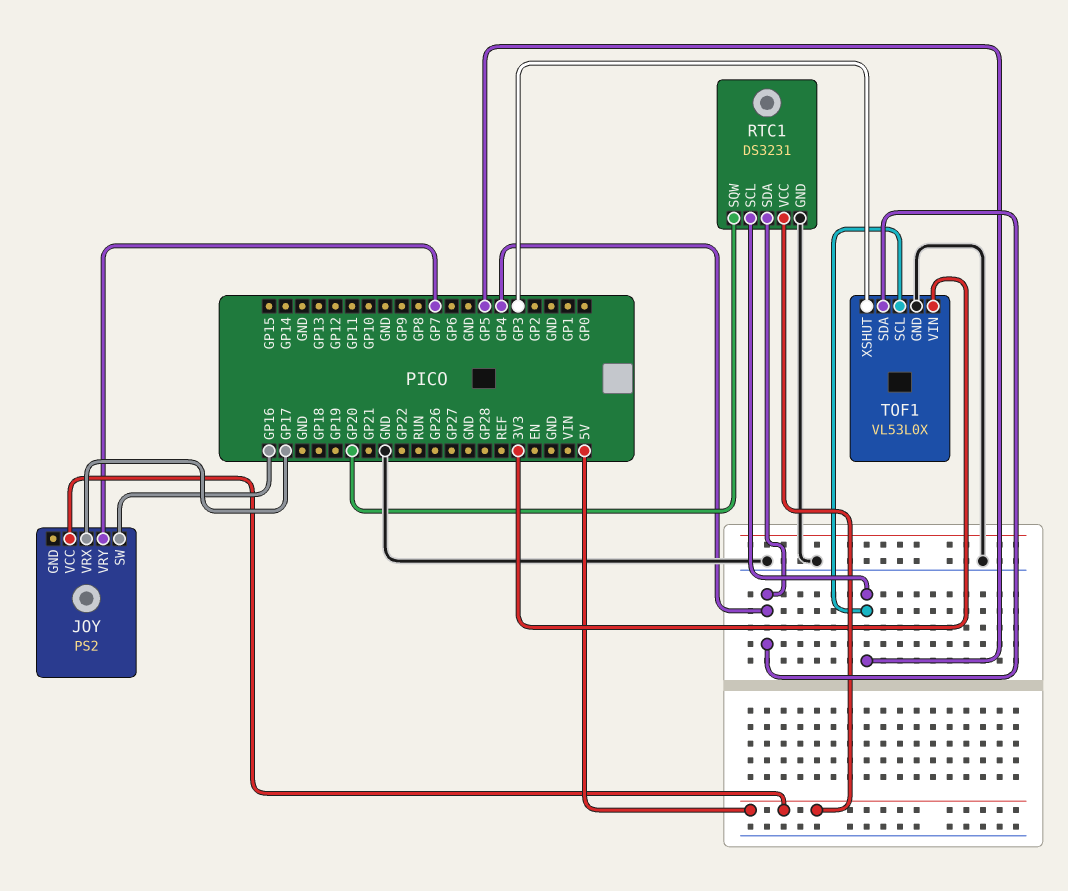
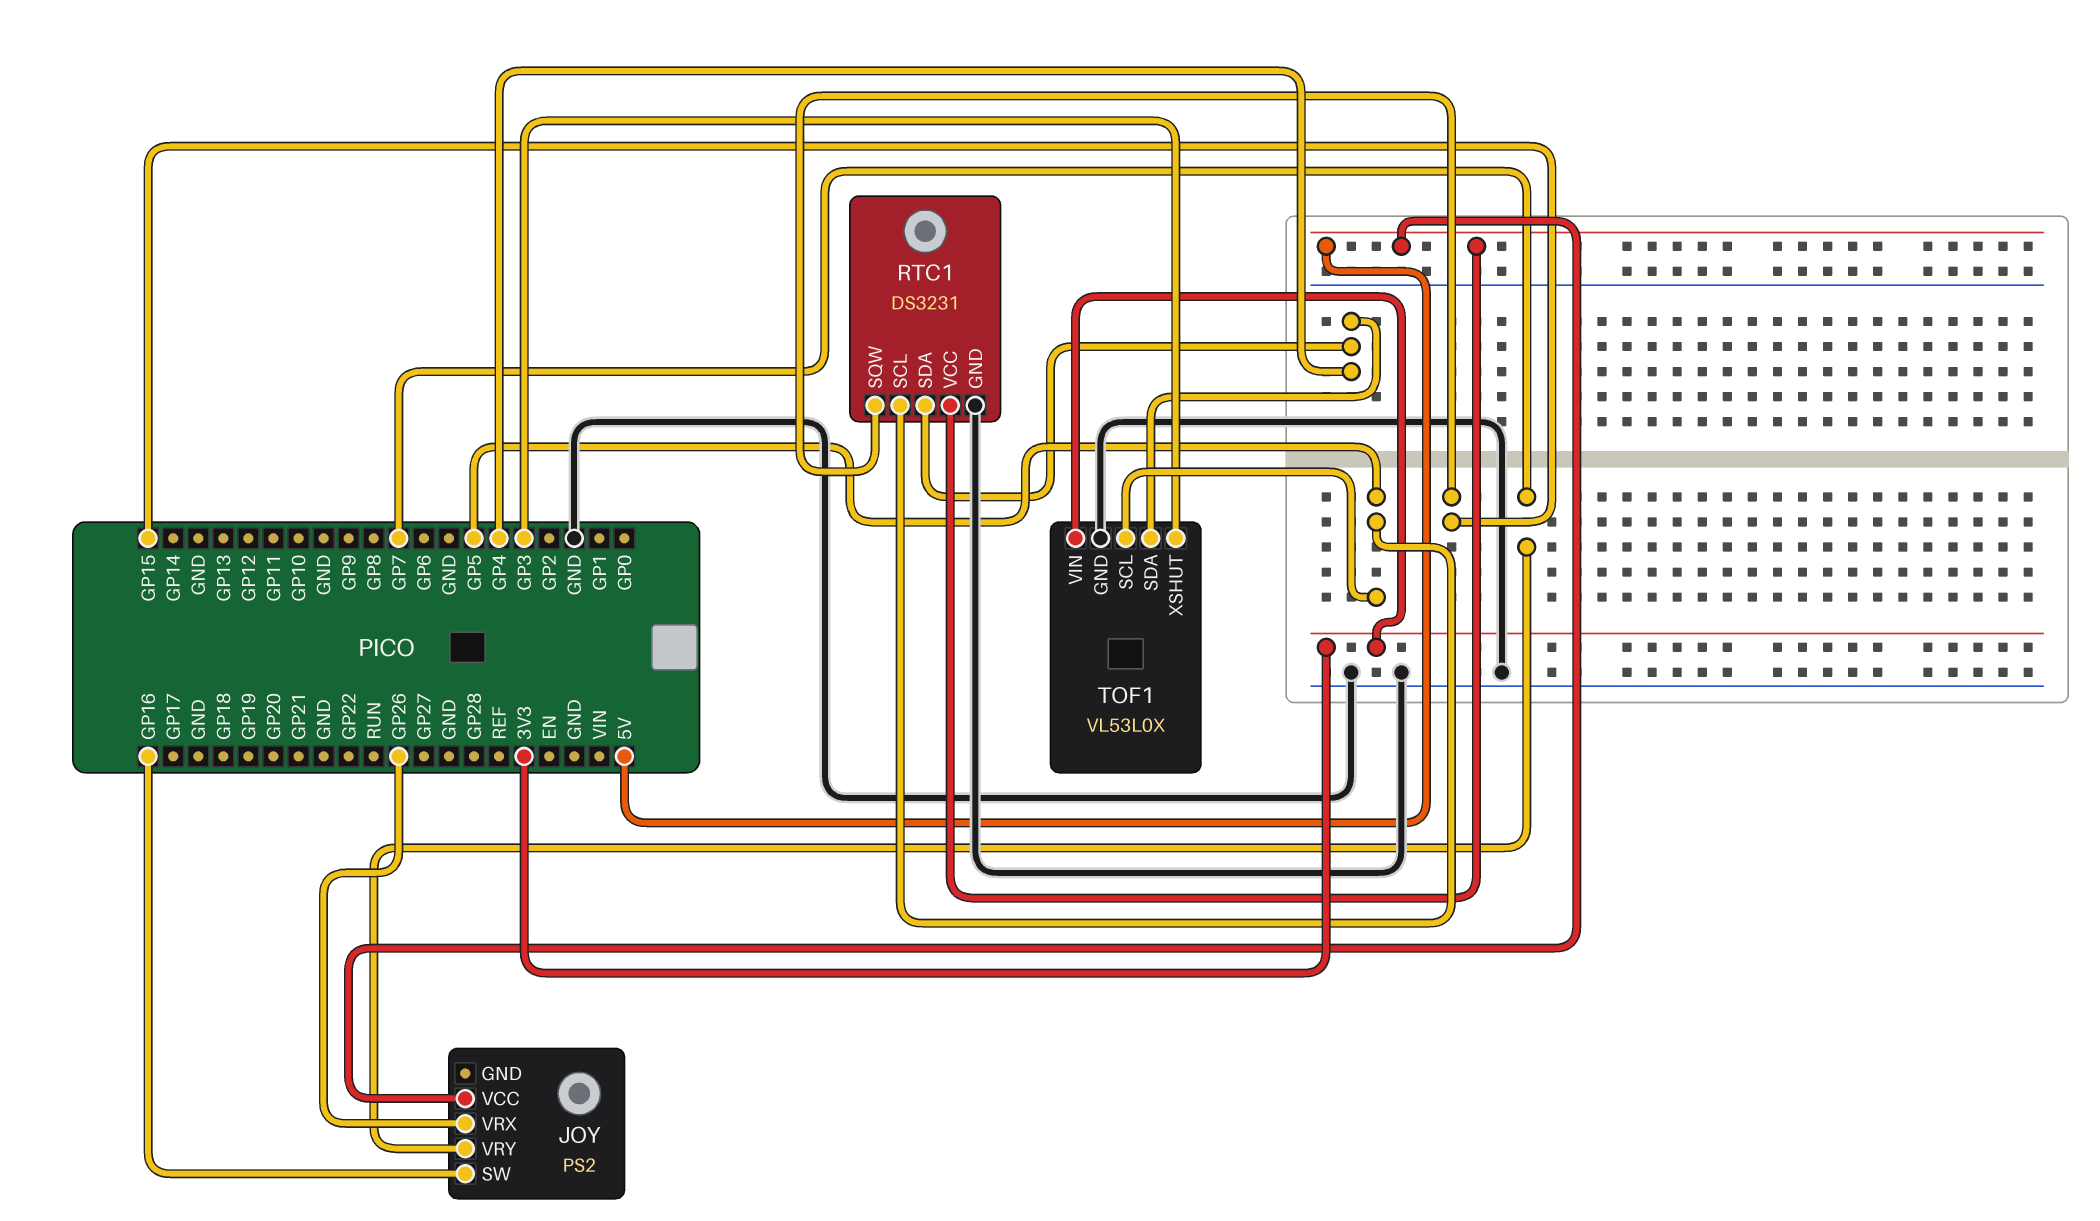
JOY pin VRX: GP17 -> GP26
RTC1 pin SQW: GP20 -> GP15

